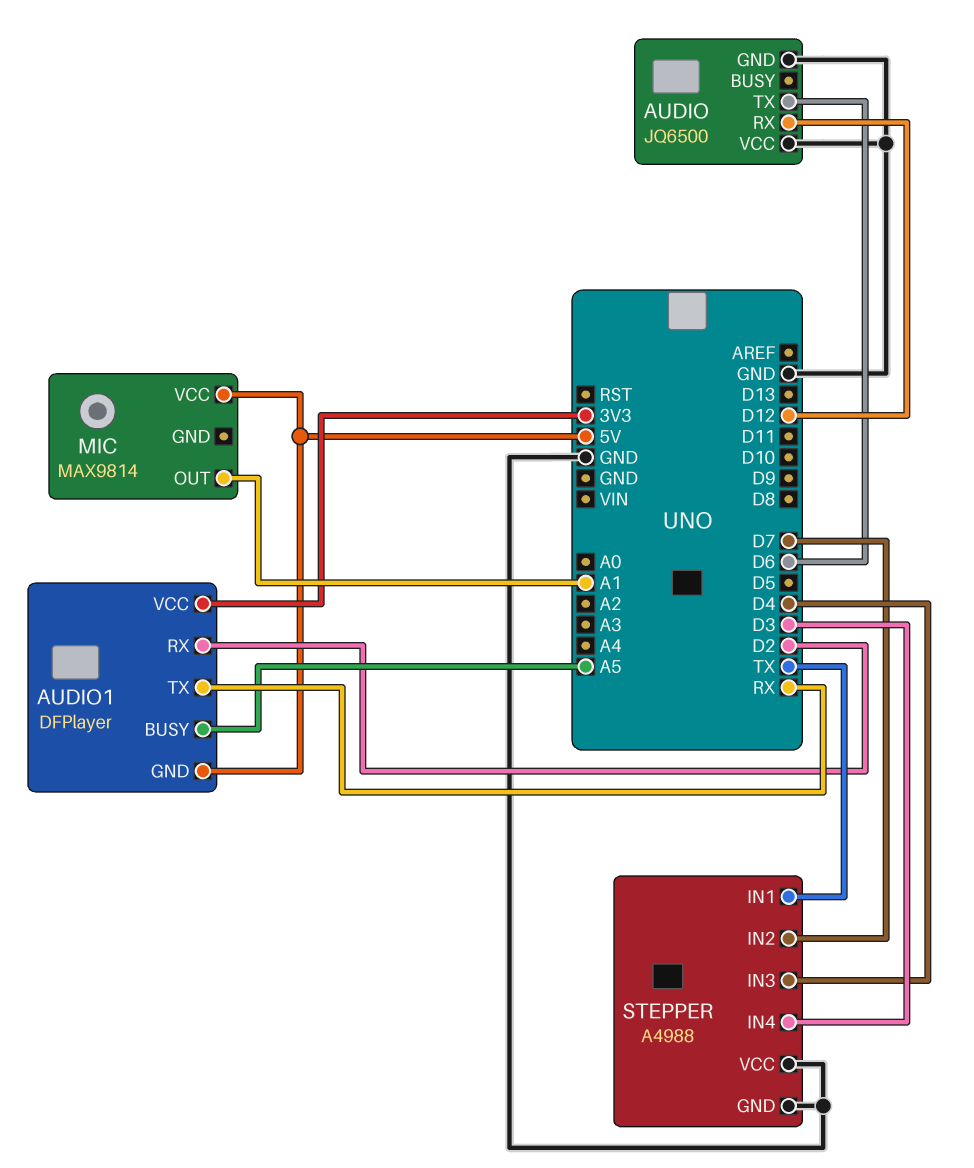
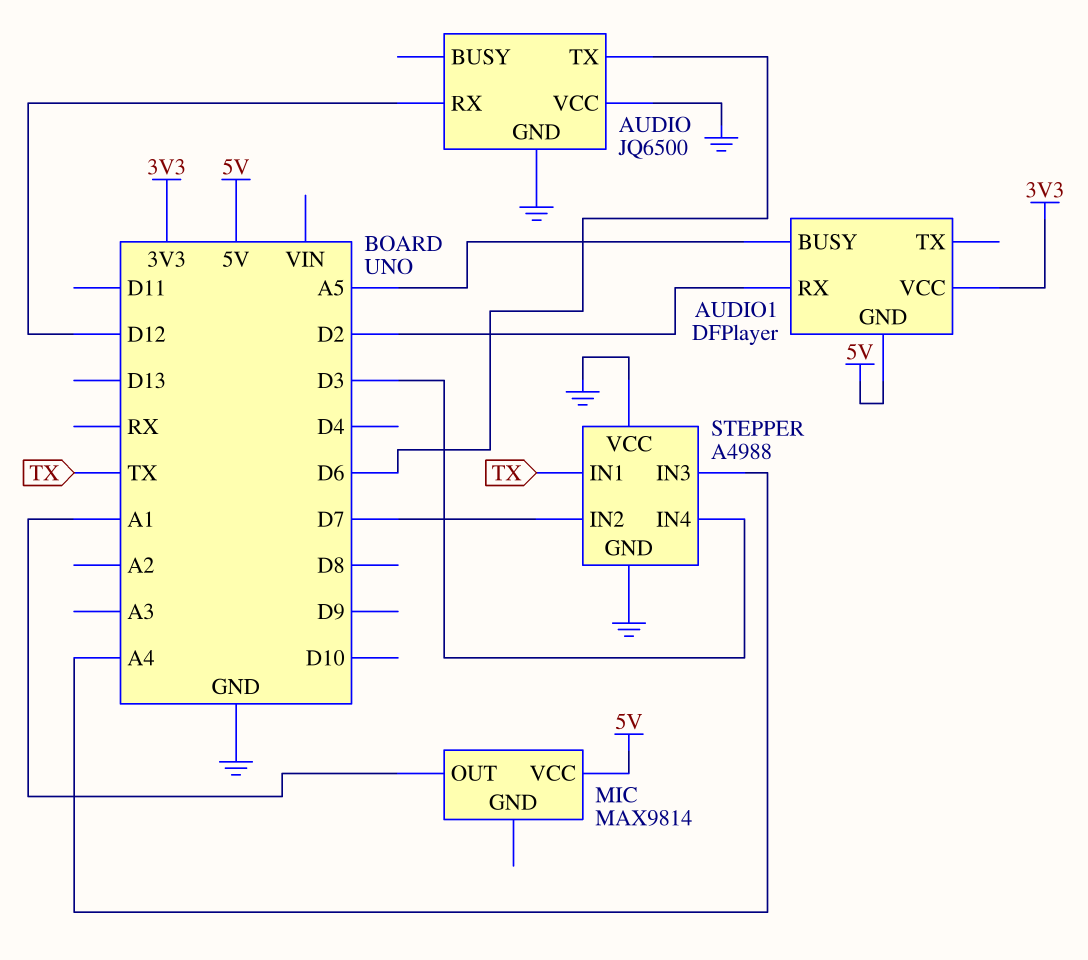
AUDIO1 pin TX: RX -> none
STEPPER pin IN3: D4 -> A4

